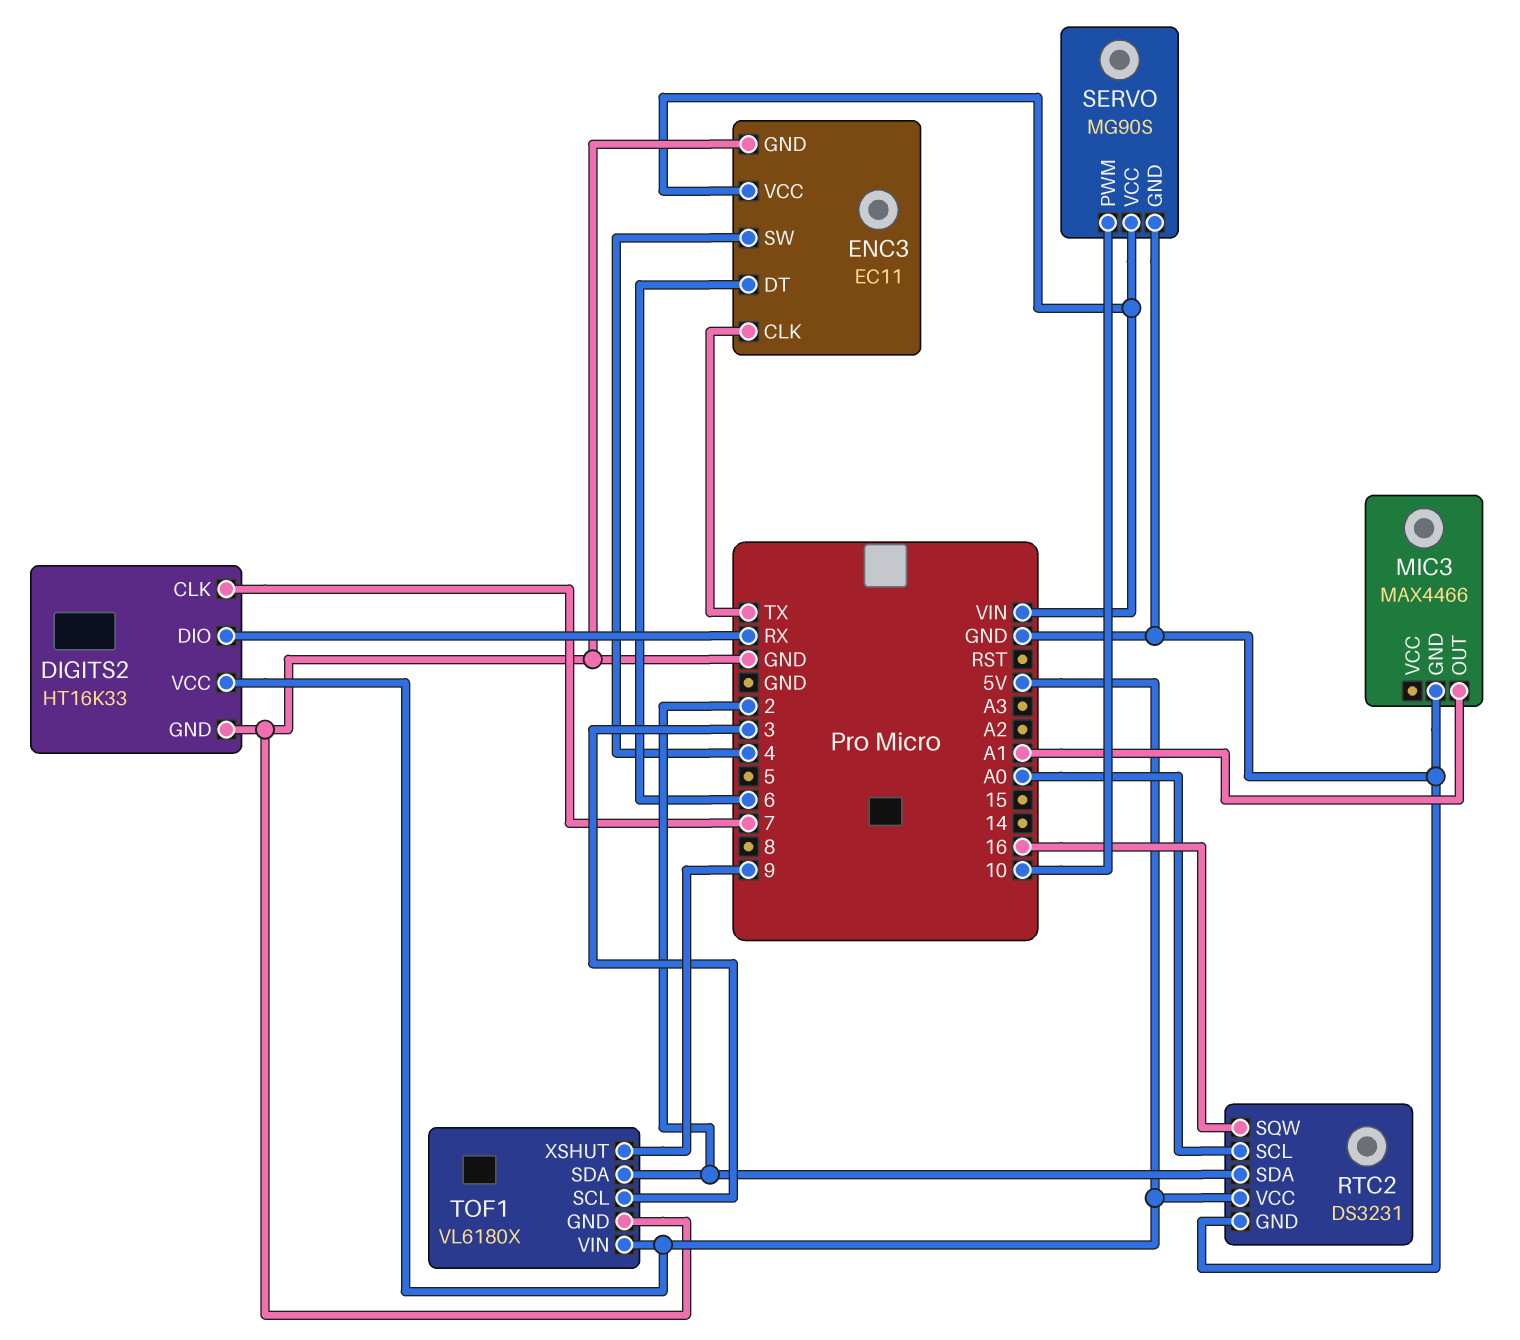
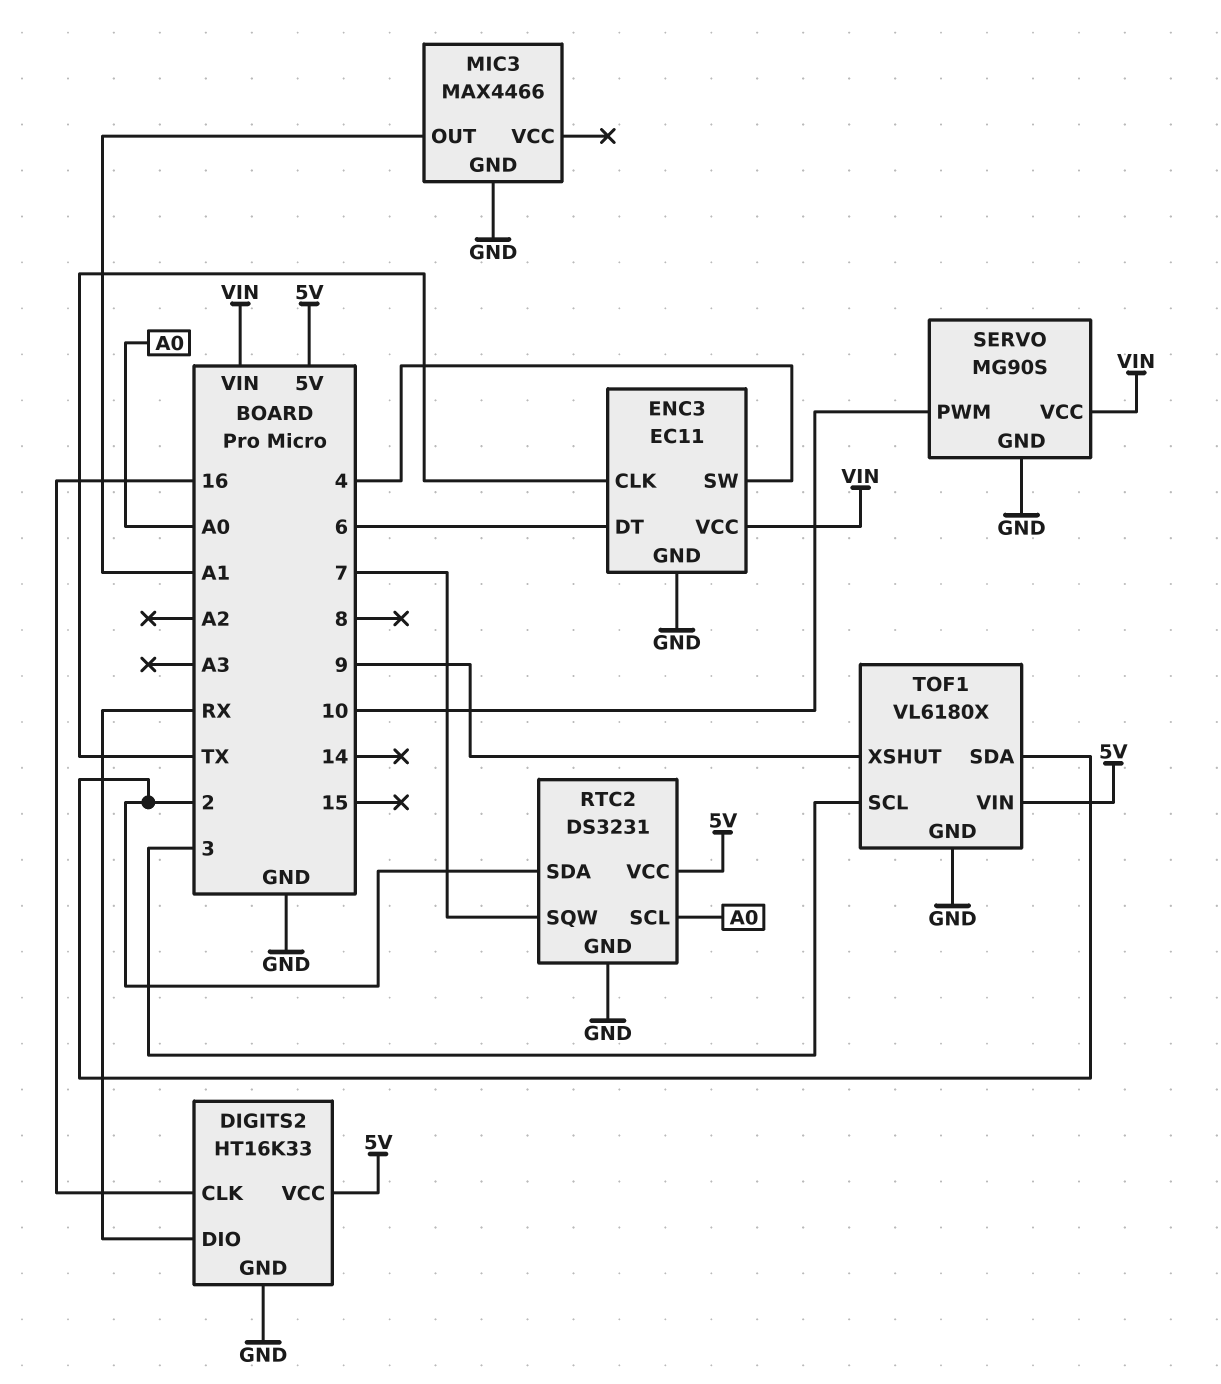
DIGITS2 pin CLK: 7 -> 16
RTC2 pin SQW: 16 -> 7

